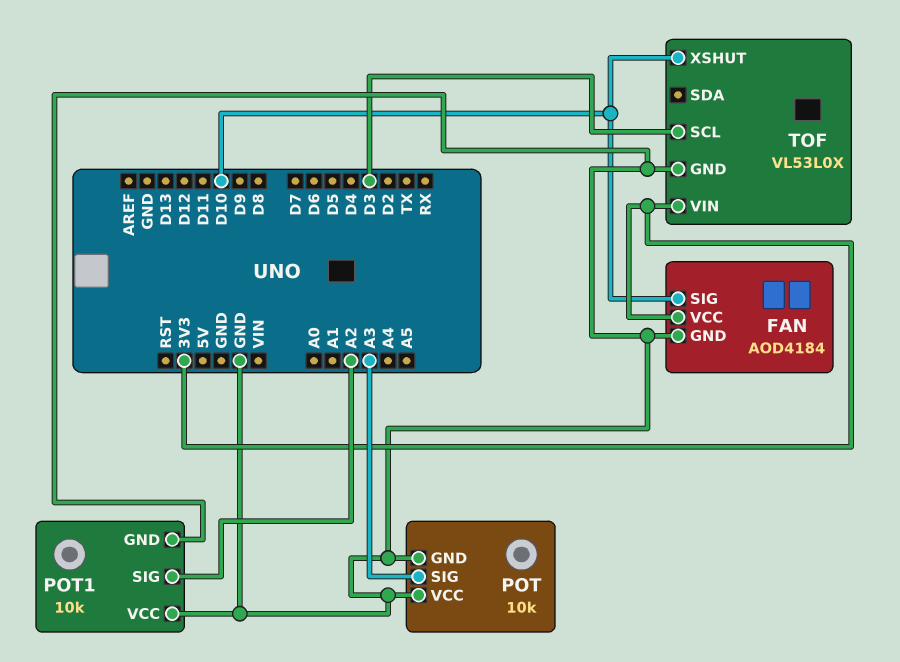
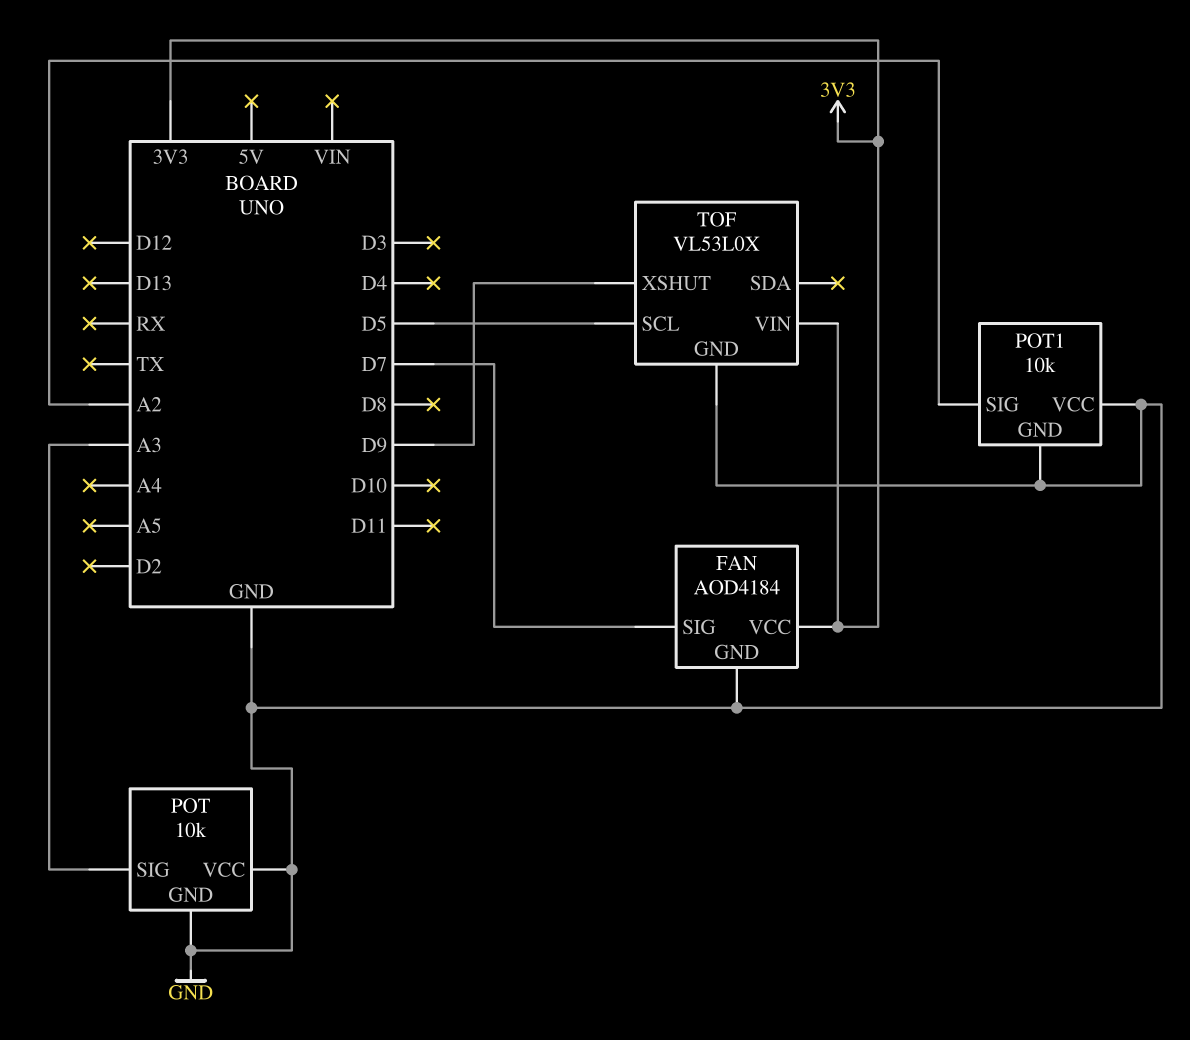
FAN pin SIG: D10 -> D7
TOF pin SCL: D3 -> D5
TOF pin XSHUT: D10 -> D9

